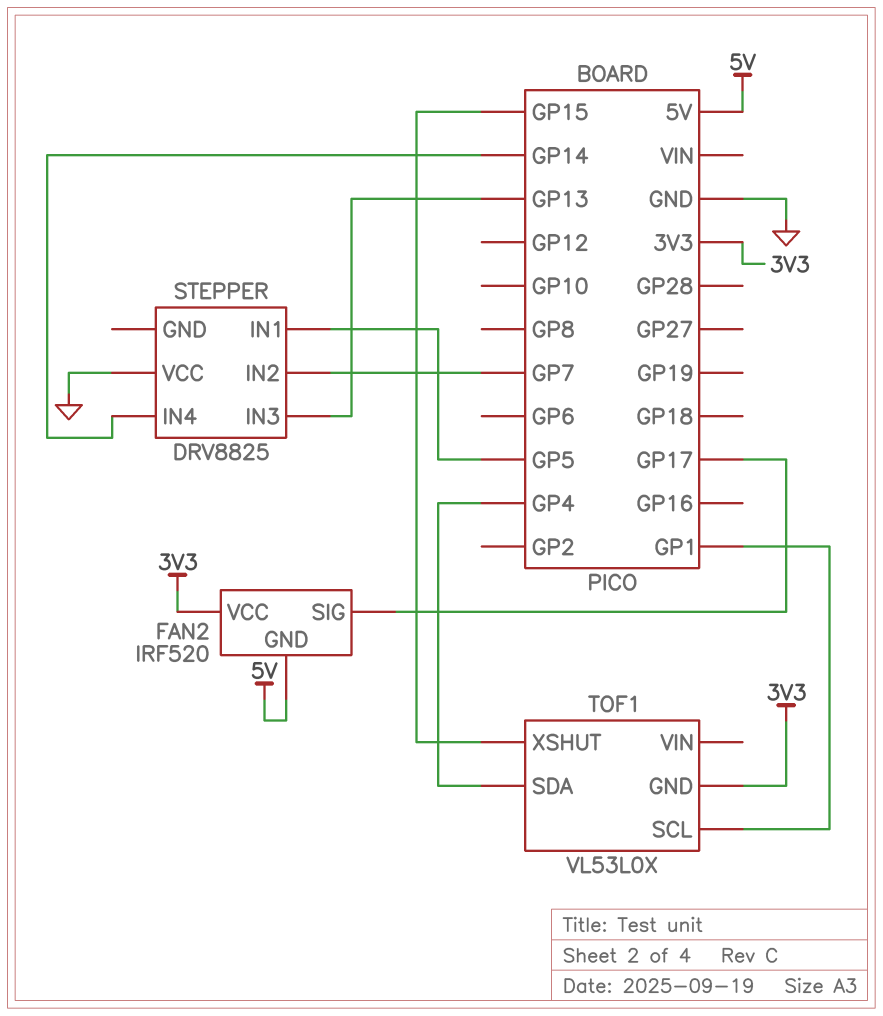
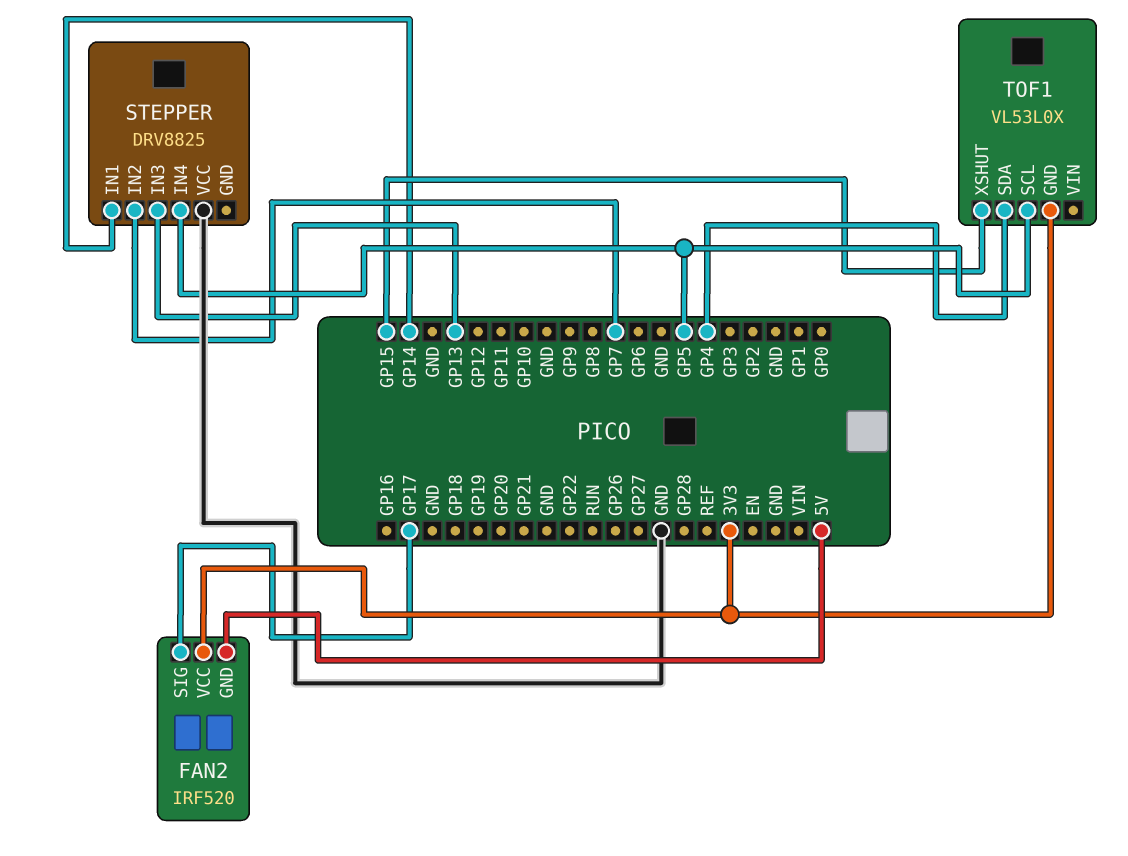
STEPPER pin IN1: GP5 -> GP14
STEPPER pin IN4: GP14 -> GP5
TOF1 pin SCL: GP1 -> GP5

